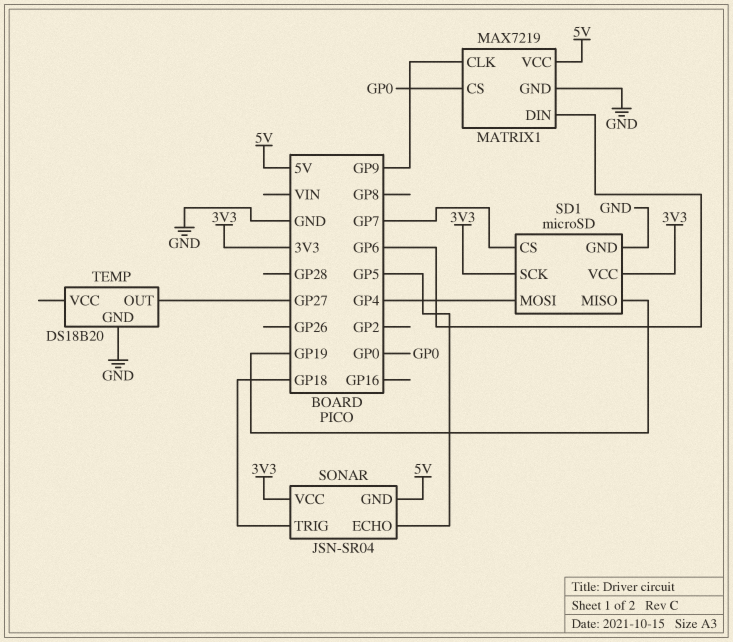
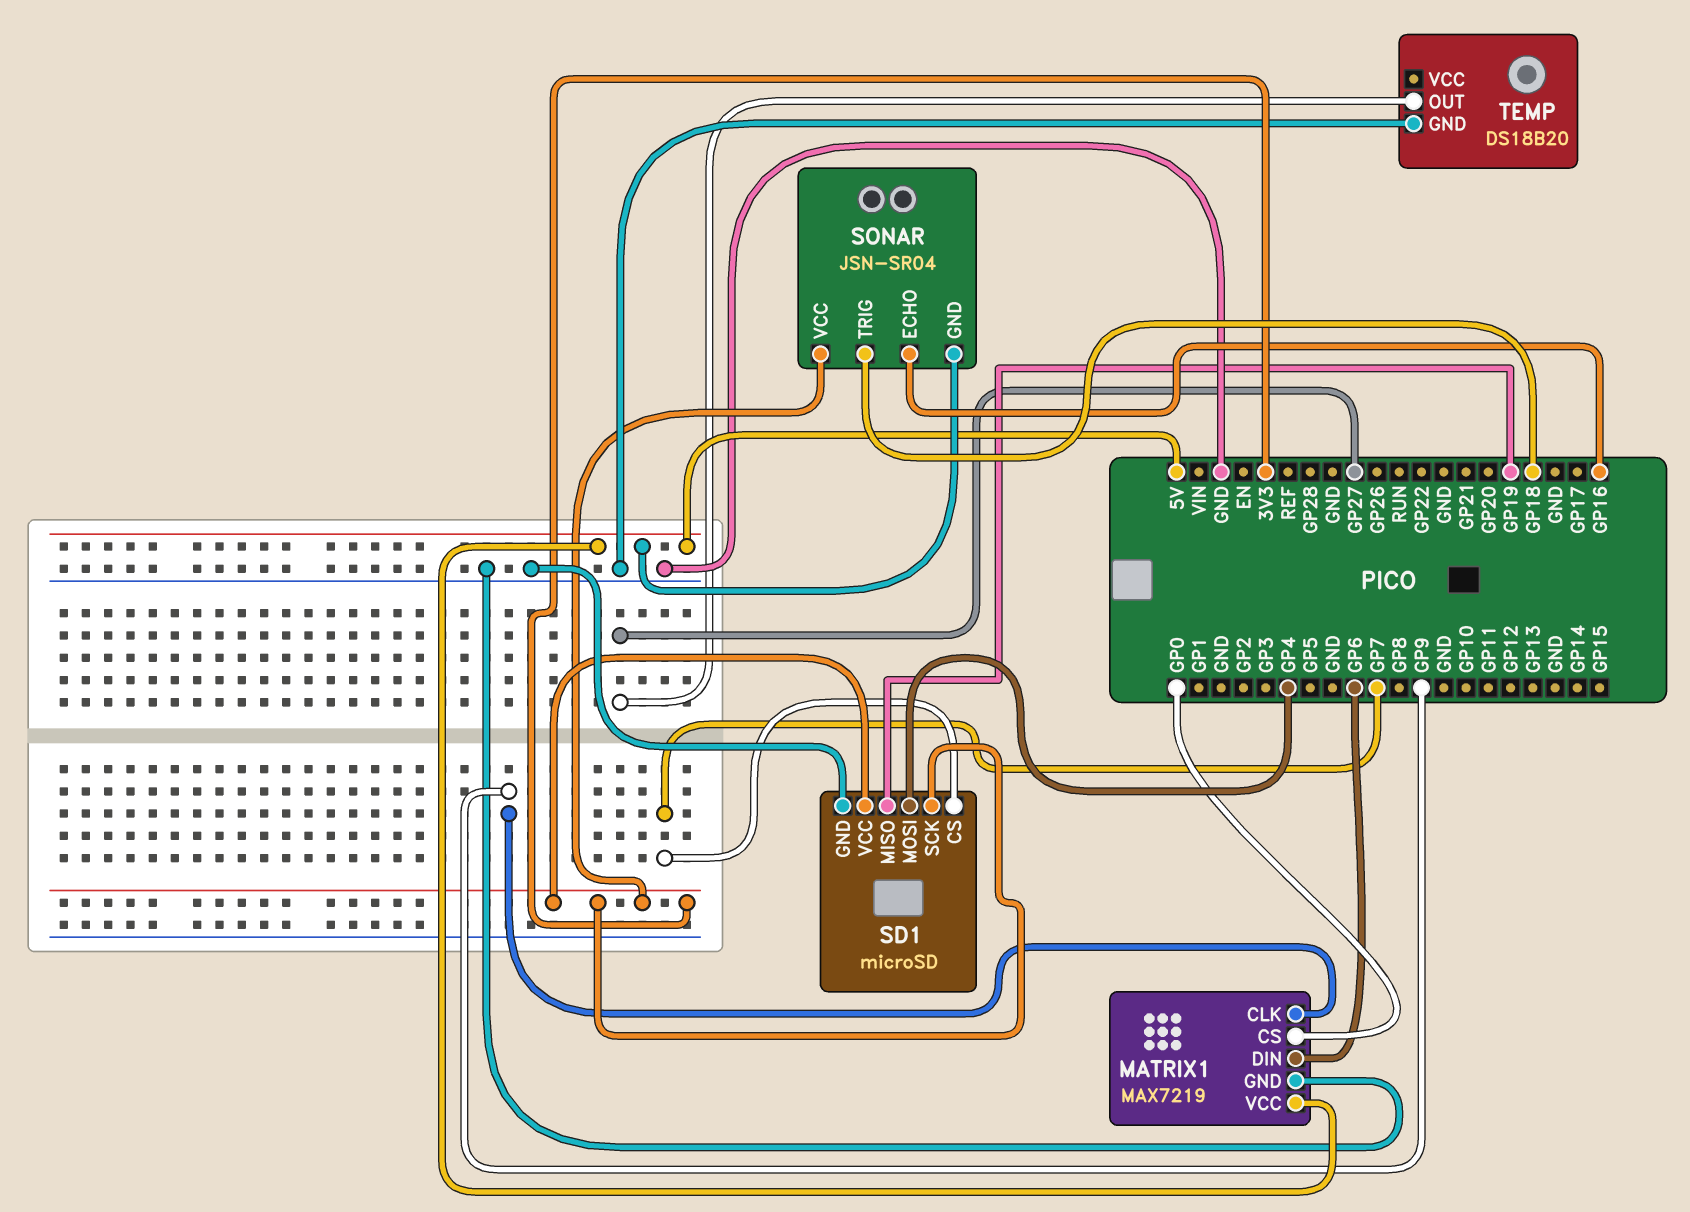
SONAR pin ECHO: GP5 -> GP16

